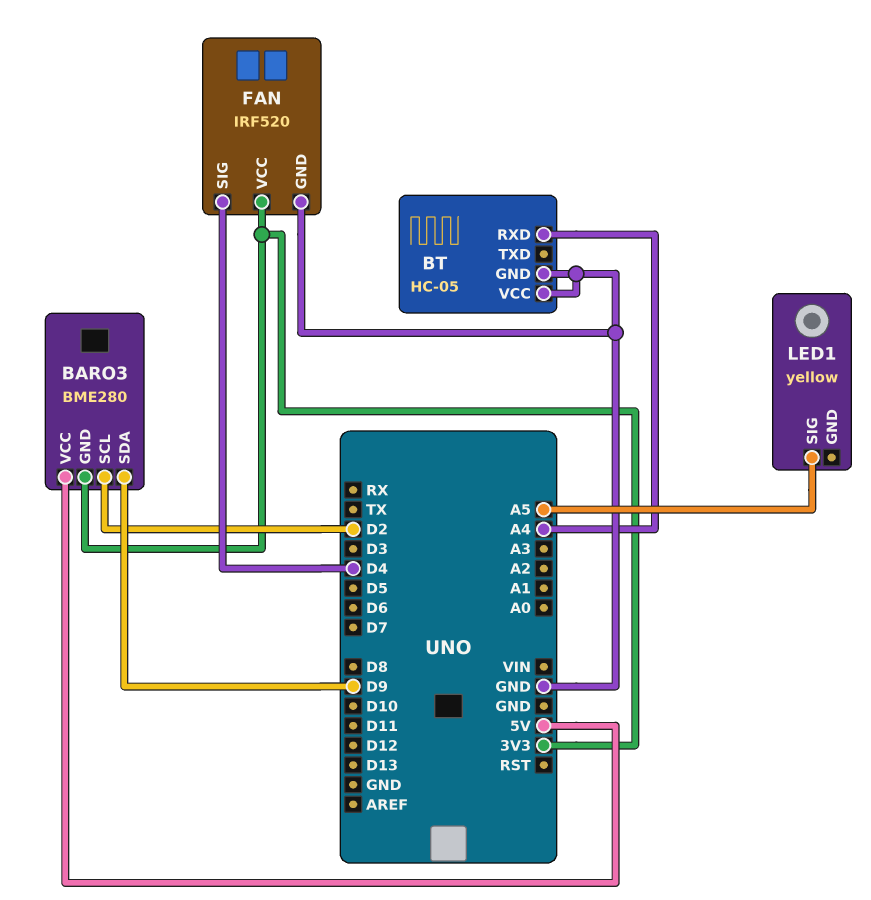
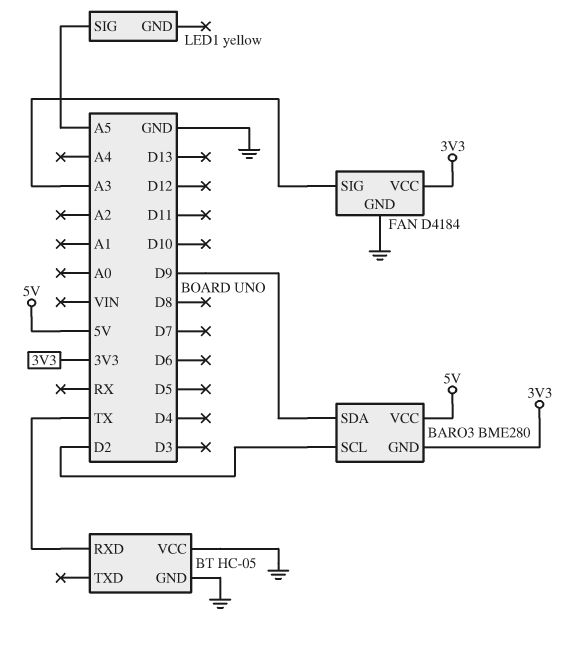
BT pin RXD: A4 -> TX
FAN: IRF520 -> D4184
FAN pin SIG: D4 -> A3

